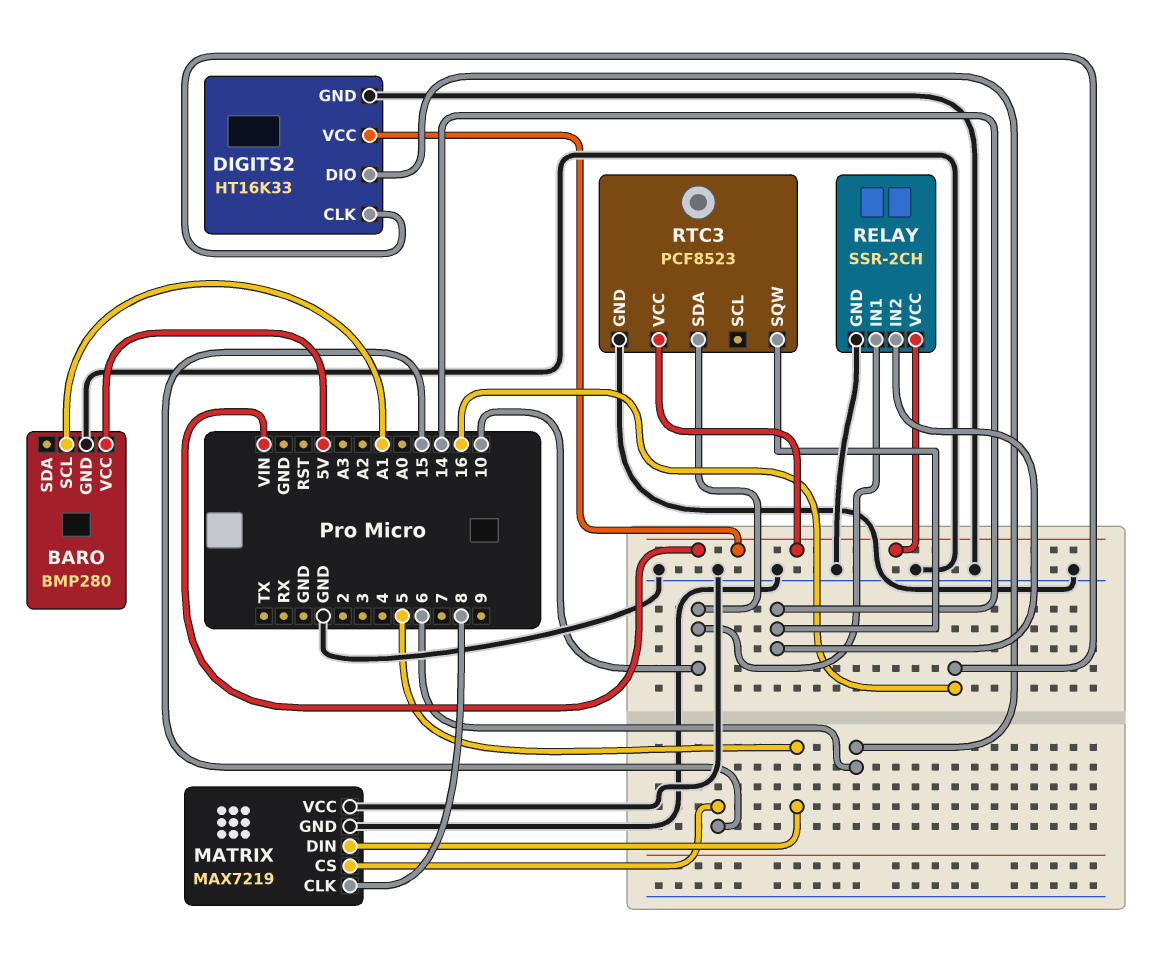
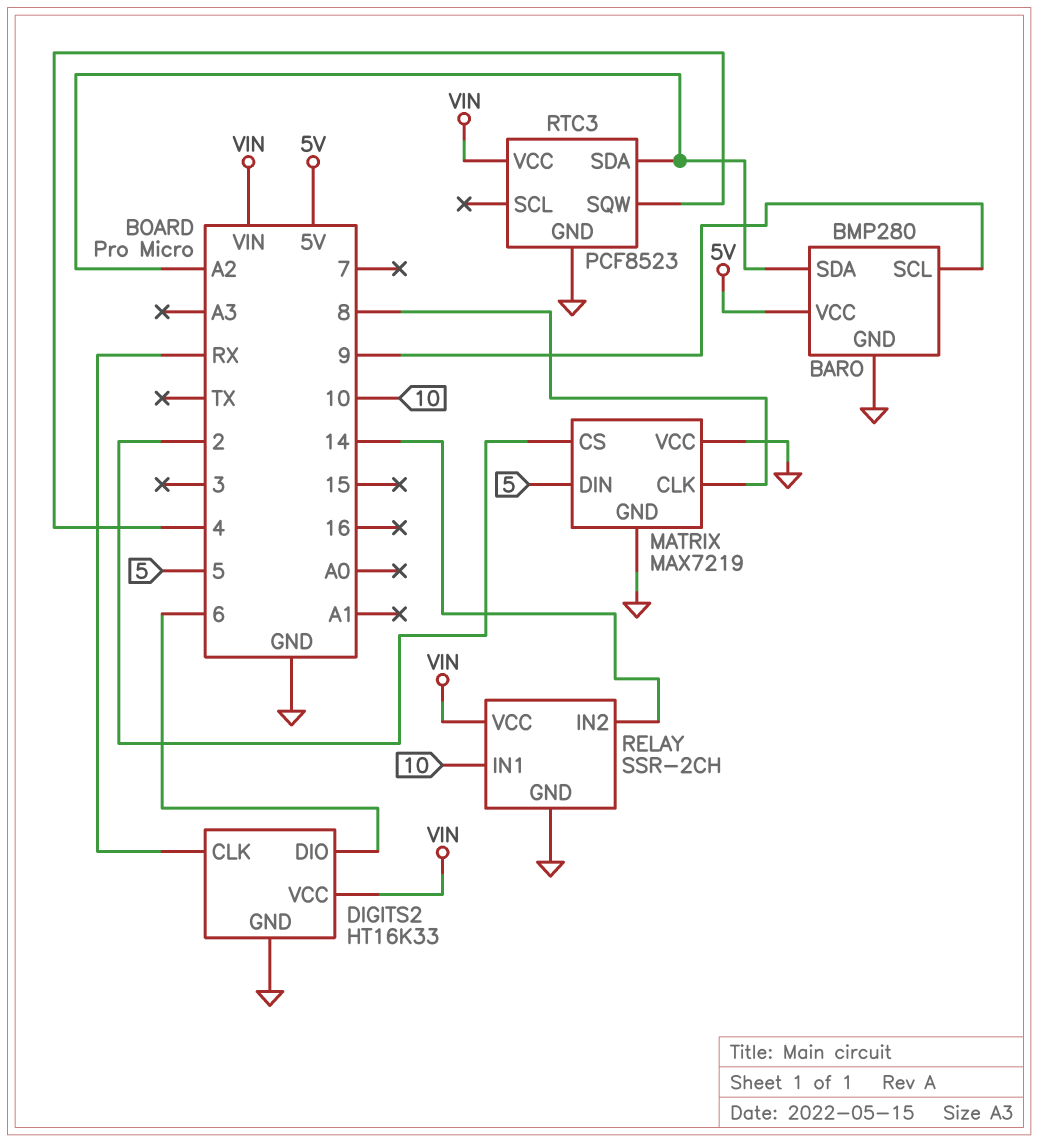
BARO pin SCL: A1 -> 9
BARO pin SDA: none -> A2
DIGITS2 pin CLK: 16 -> RX
MATRIX pin CS: 15 -> 2
RTC3 pin SDA: 10 -> A2
RTC3 pin SQW: 14 -> 4

